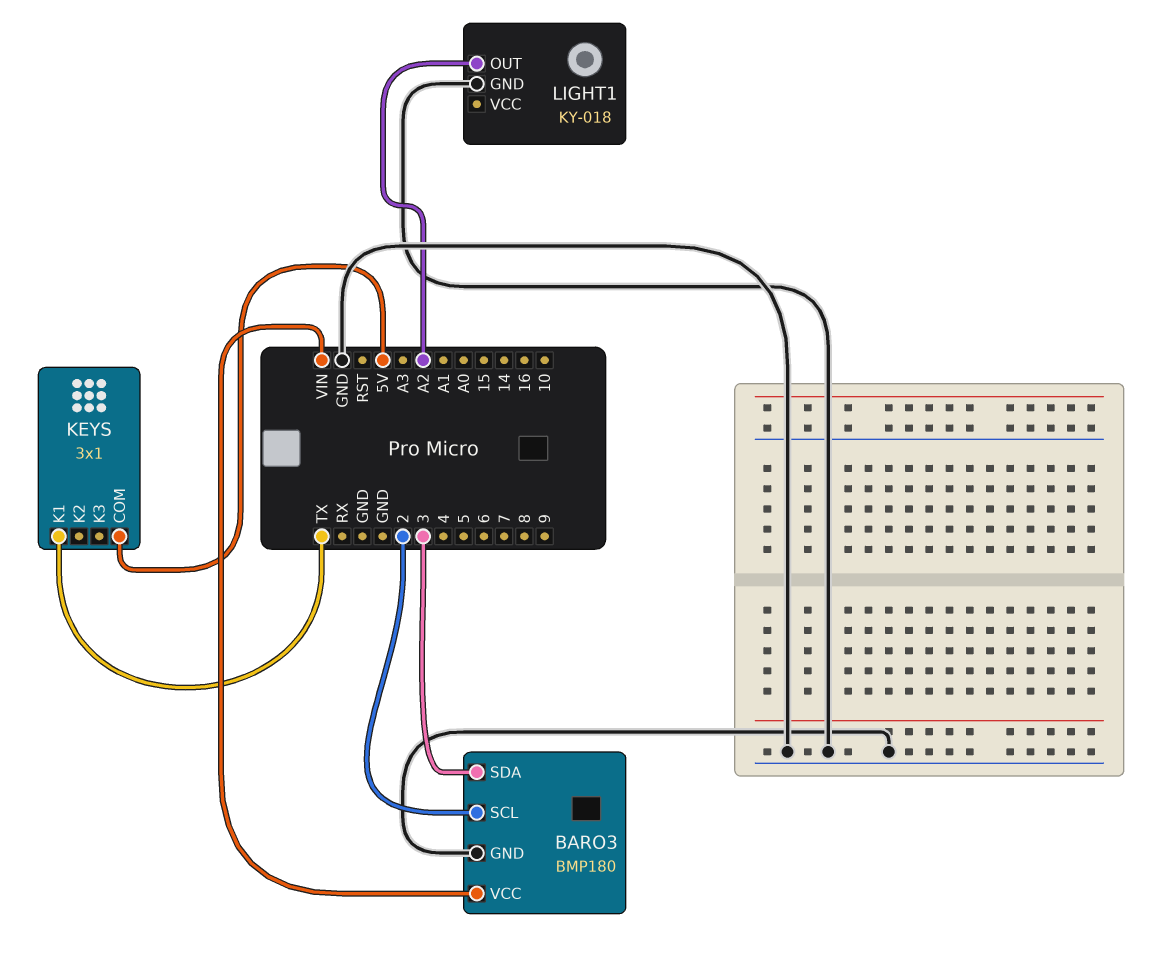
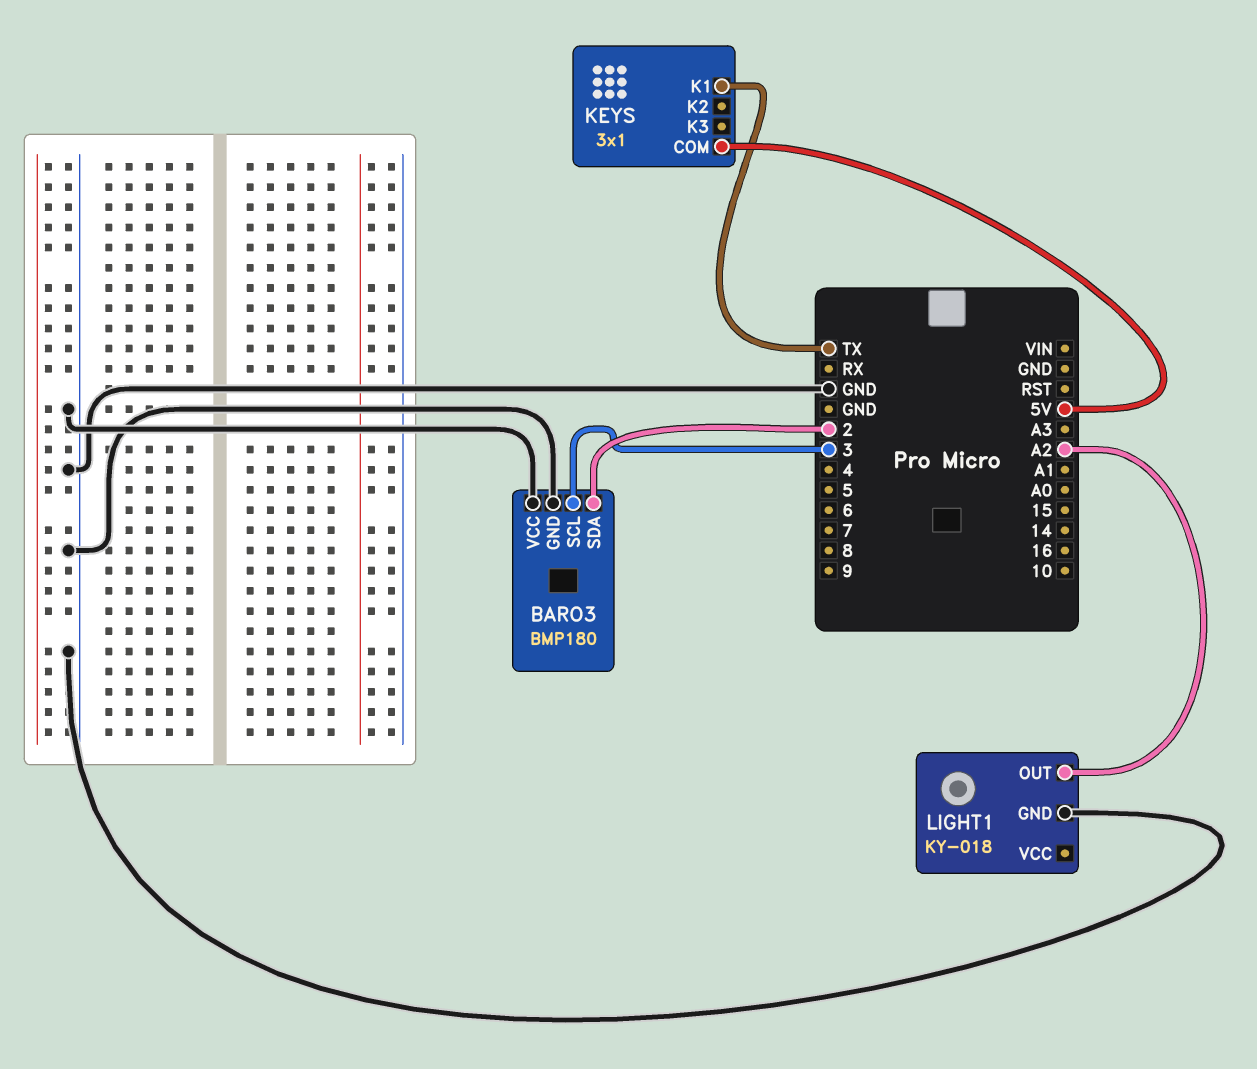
BARO3 pin SCL: 2 -> 3
BARO3 pin SDA: 3 -> 2
BARO3 pin VCC: VIN -> GND

